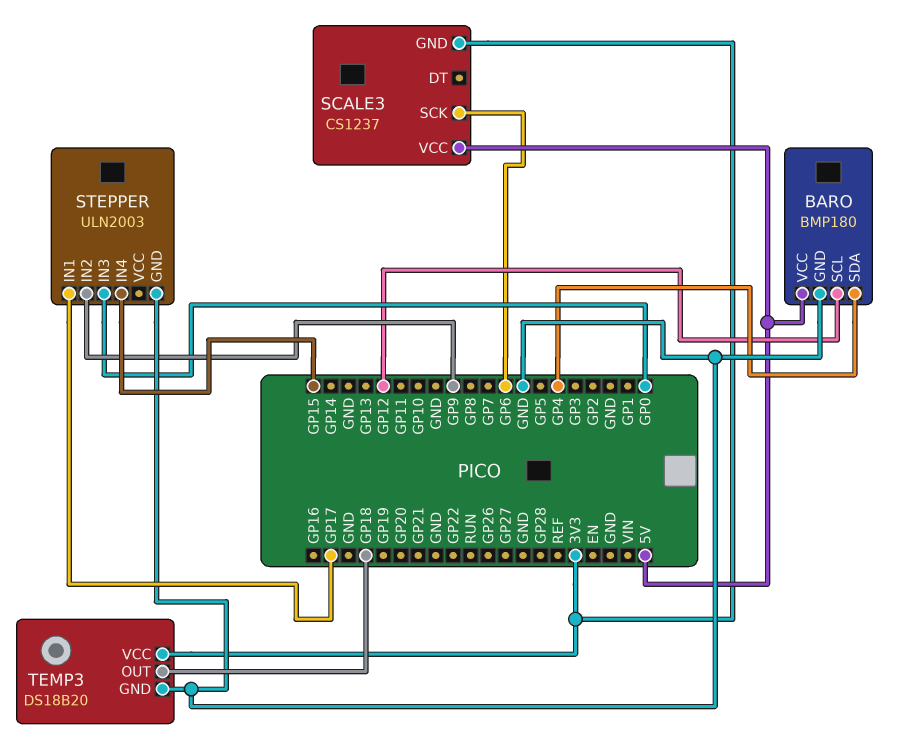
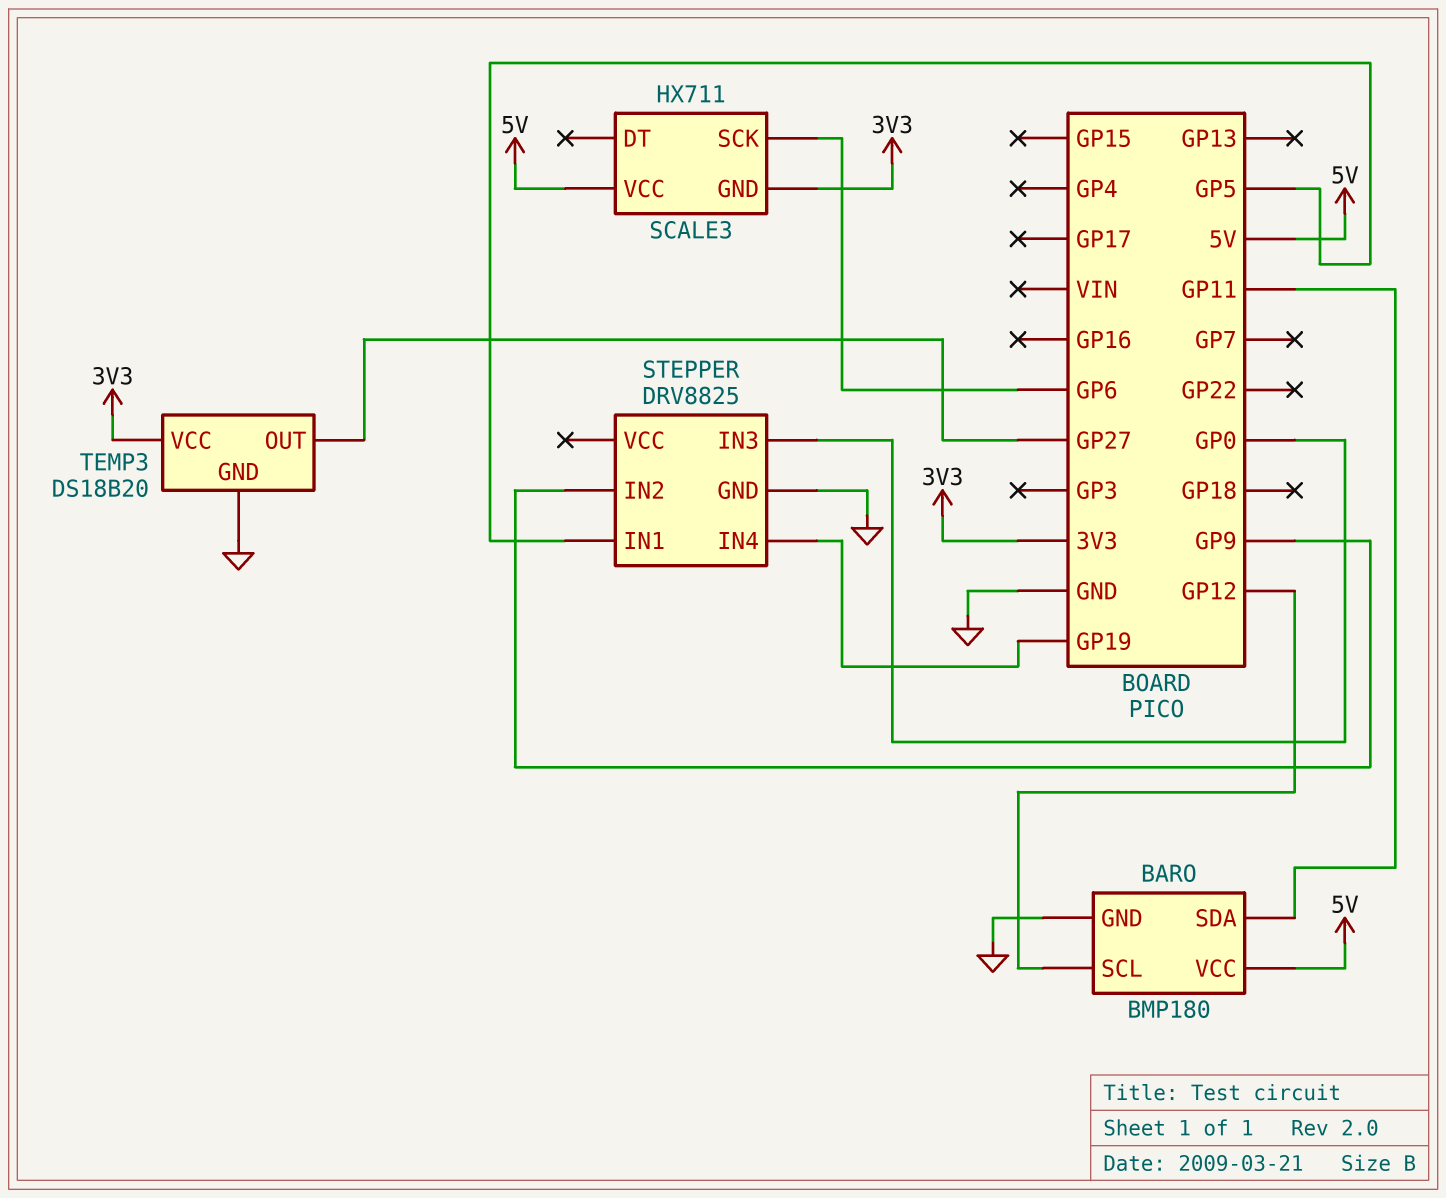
BARO pin SDA: GP4 -> GP11
SCALE3: CS1237 -> HX711
STEPPER: ULN2003 -> DRV8825
STEPPER pin IN1: GP17 -> GP5
STEPPER pin IN4: GP15 -> GP19
TEMP3 pin OUT: GP18 -> GP27

